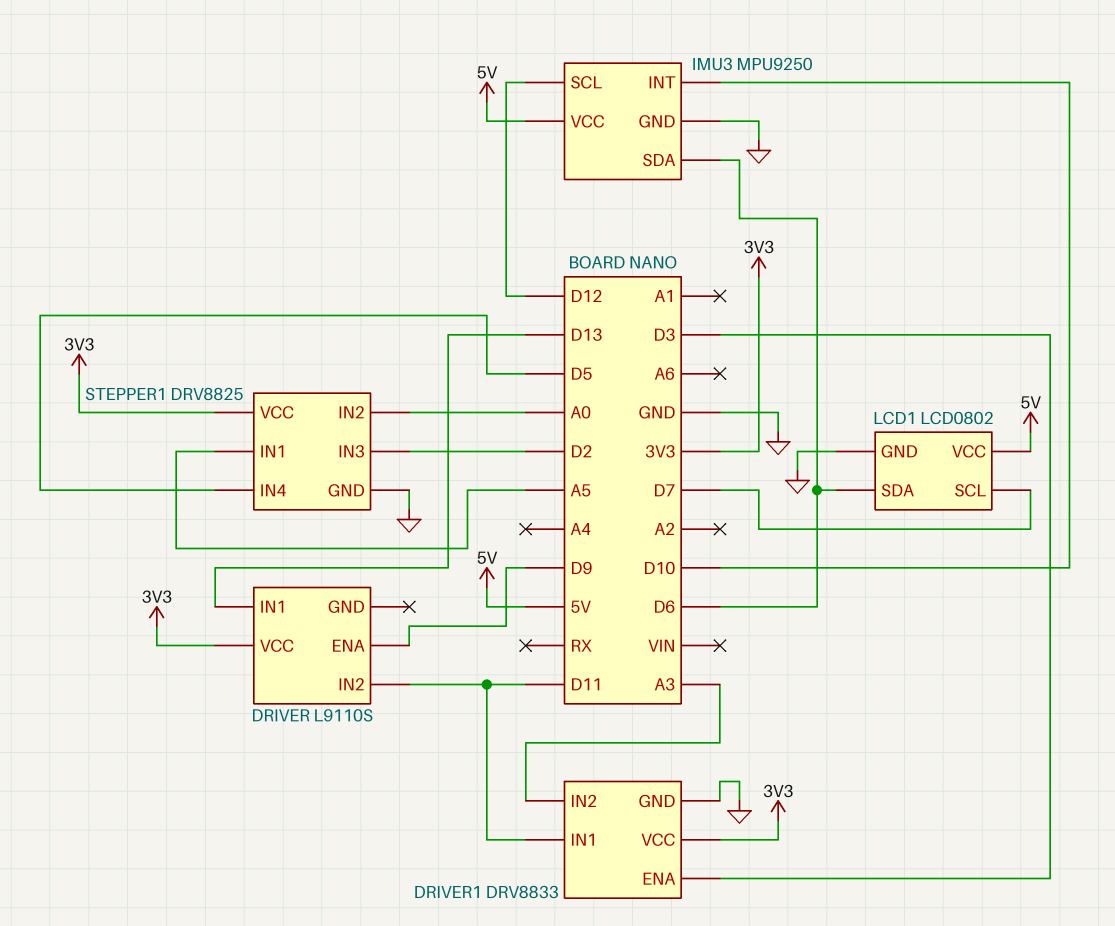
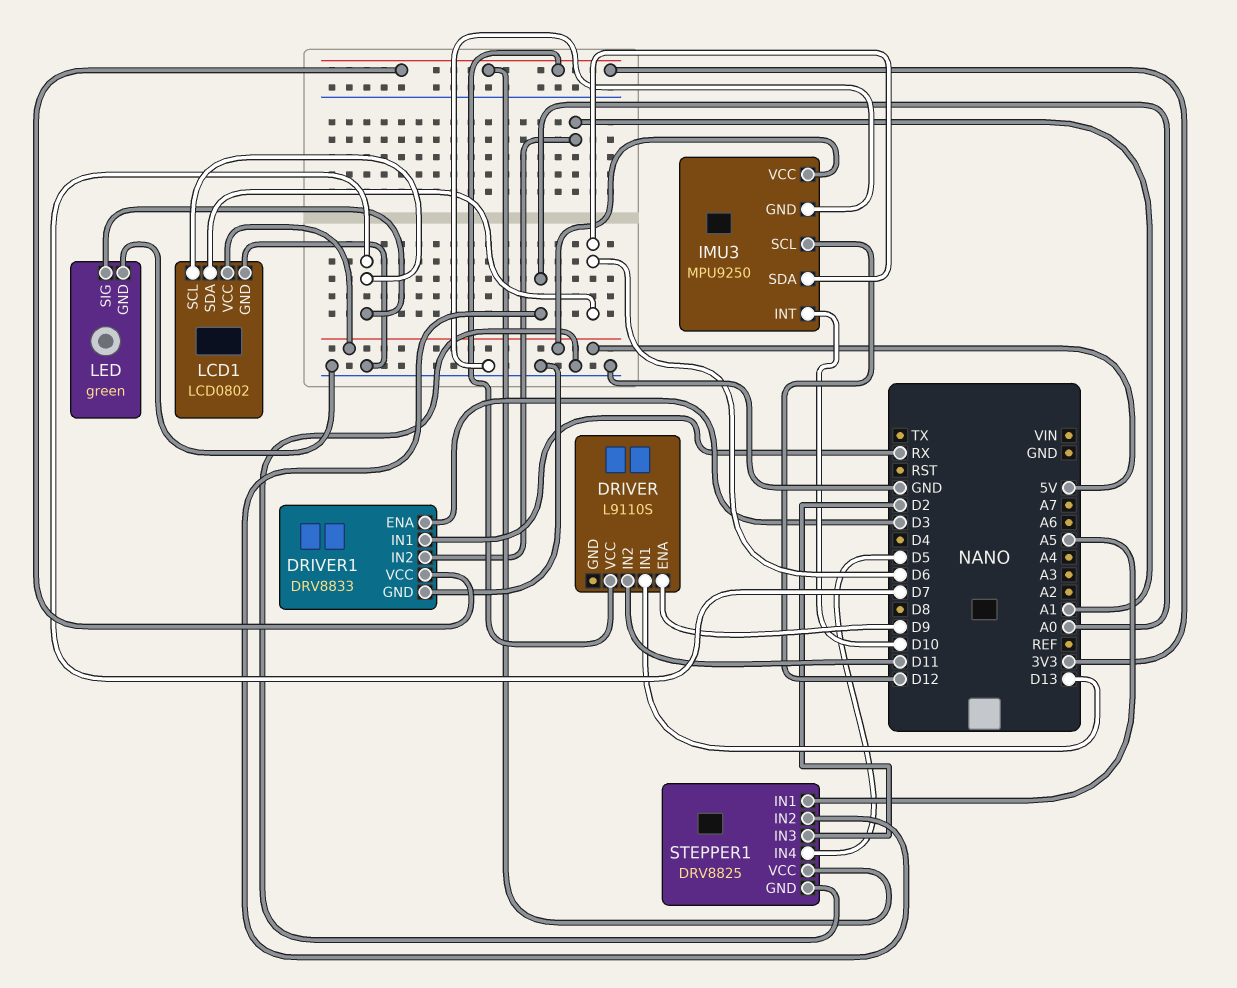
DRIVER1 pin IN1: D11 -> RX
DRIVER1 pin IN2: A3 -> A1
LED: none -> green
LED pin GND: none -> GND
LED pin SIG: none -> D7

